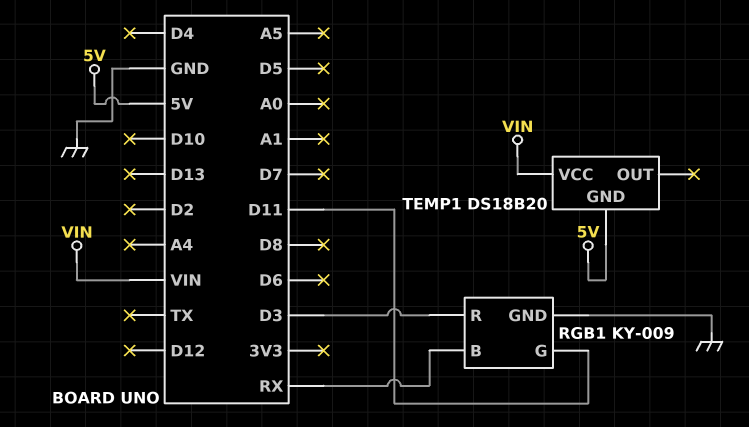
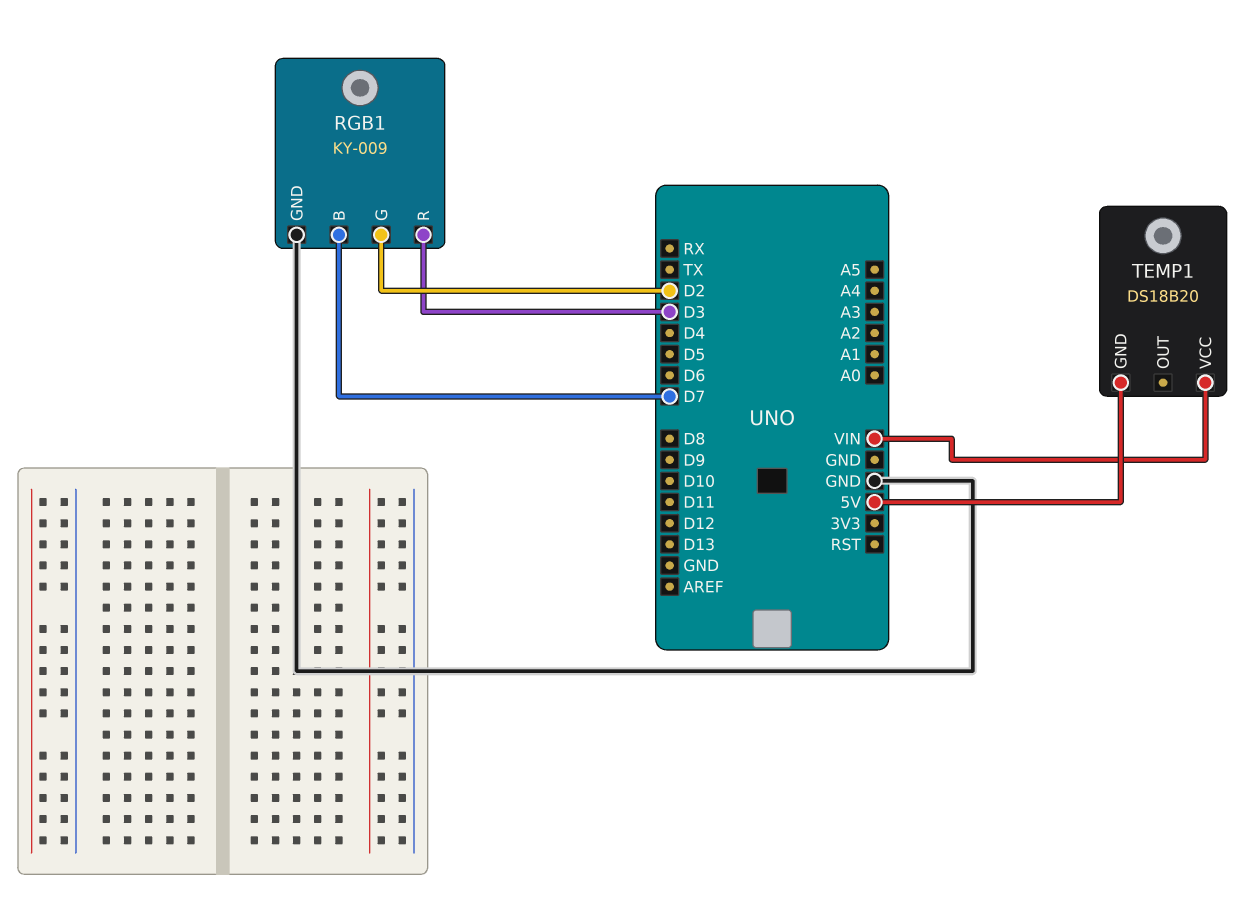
RGB1 pin B: RX -> D7
RGB1 pin G: D11 -> D2

